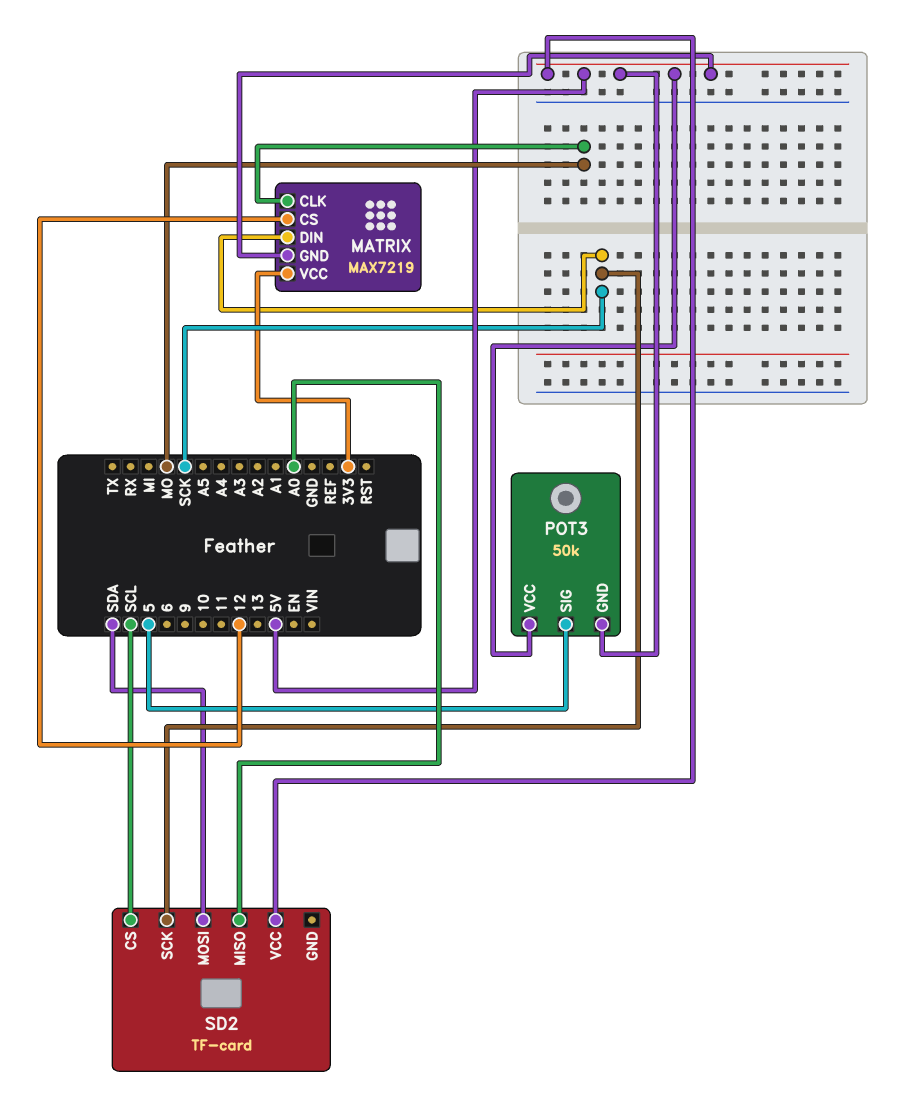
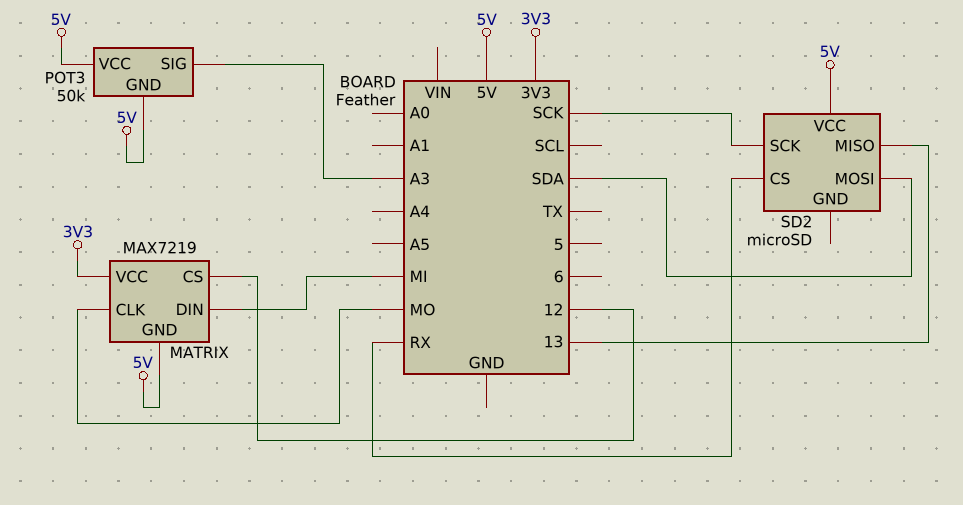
MATRIX pin DIN: SCK -> MI
POT3 pin SIG: 5 -> A3
SD2: TF-card -> microSD
SD2 pin CS: SCL -> RX
SD2 pin MISO: A0 -> 13

